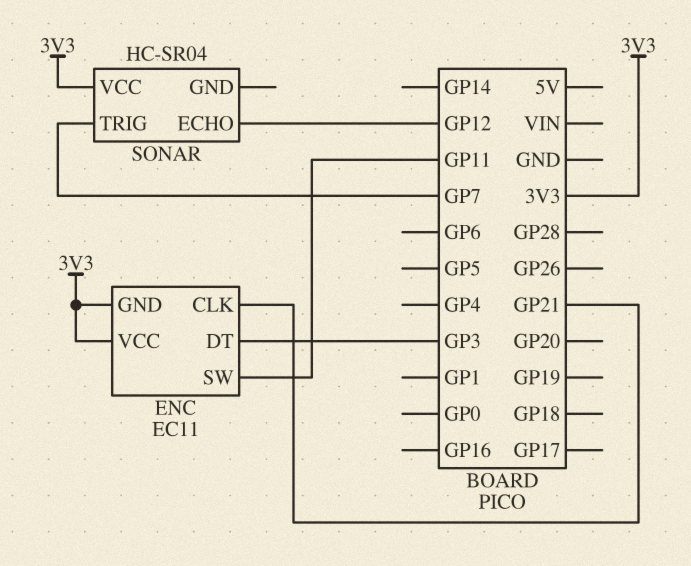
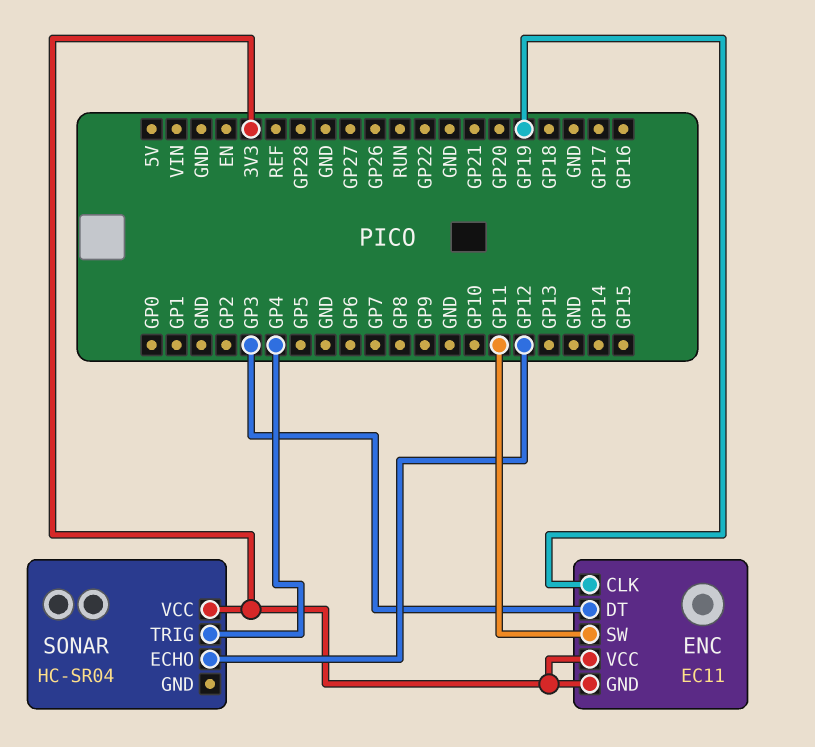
ENC pin CLK: GP21 -> GP19
SONAR pin TRIG: GP7 -> GP4

